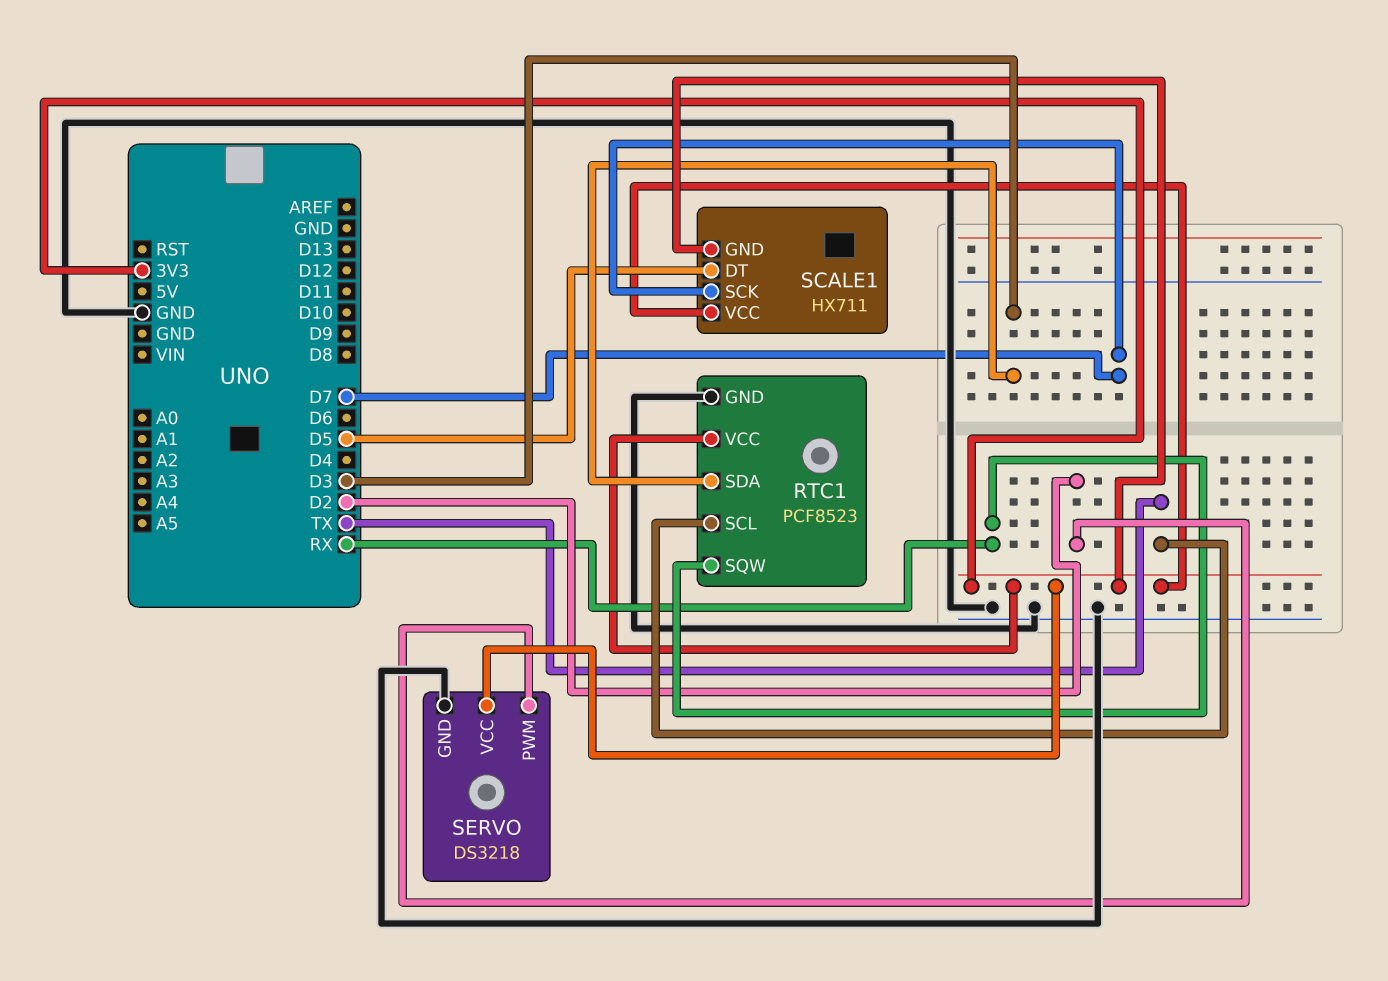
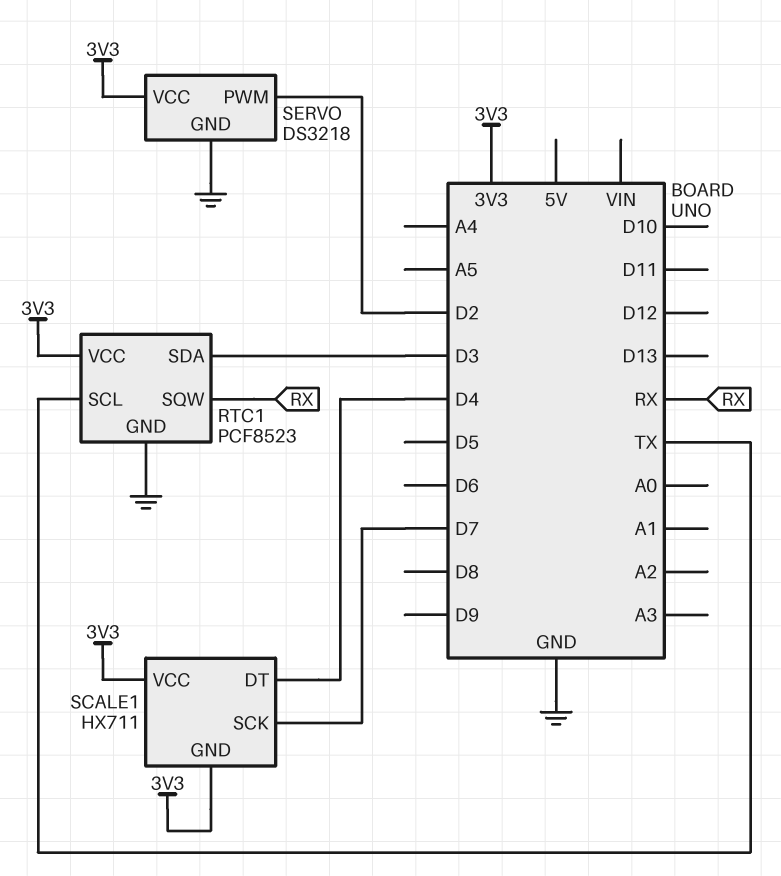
SCALE1 pin DT: D5 -> D4

